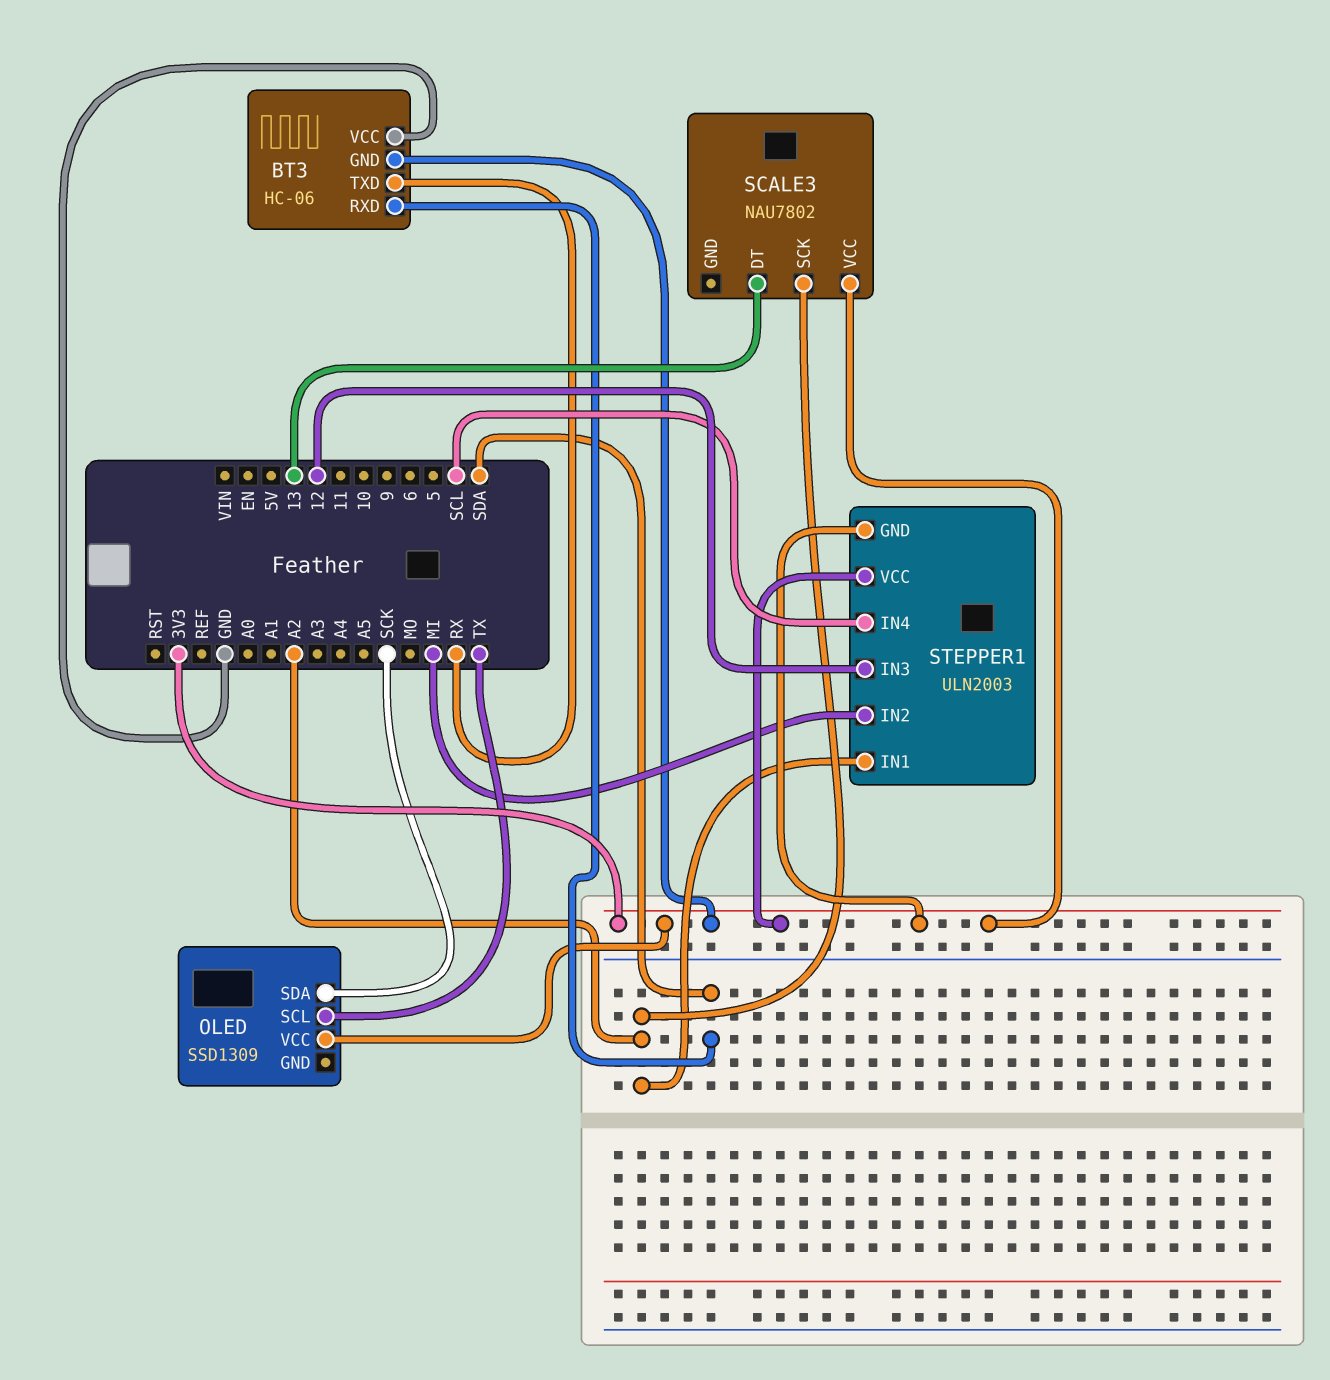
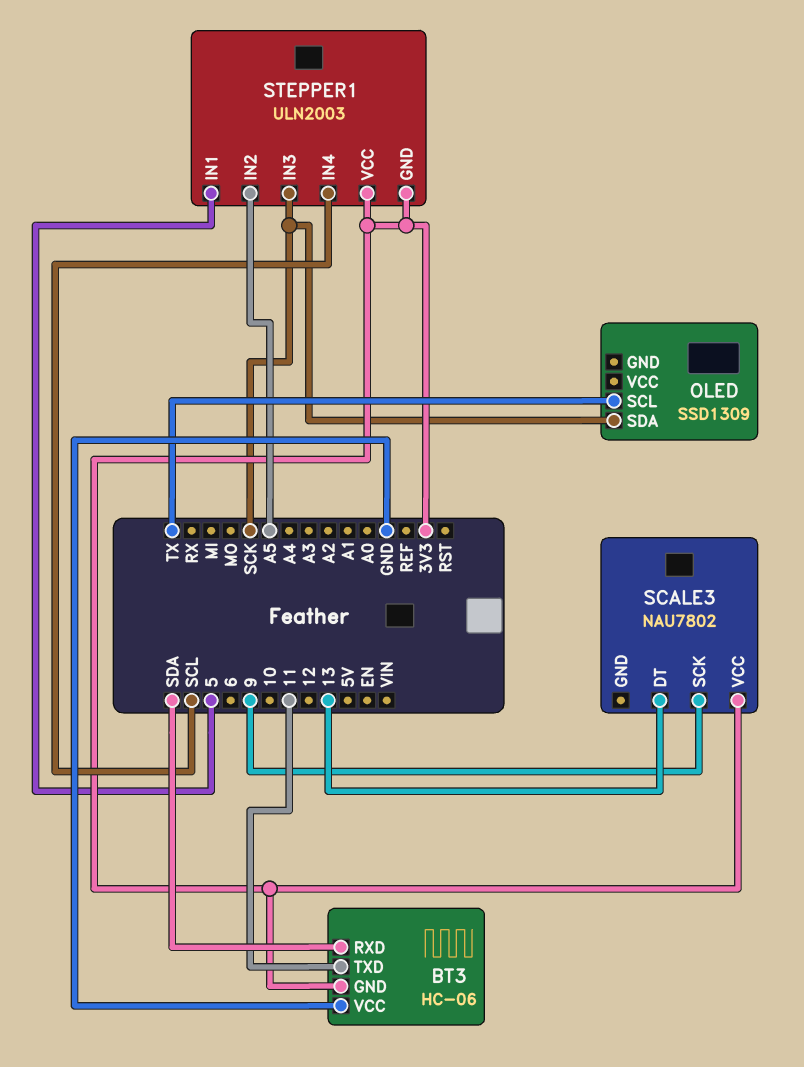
BT3 pin TXD: RX -> 11
OLED pin VCC: 3V3 -> none
SCALE3 pin SCK: A2 -> 9
STEPPER1 pin IN1: A2 -> 5
STEPPER1 pin IN2: MI -> A5
STEPPER1 pin IN3: 12 -> SCK

